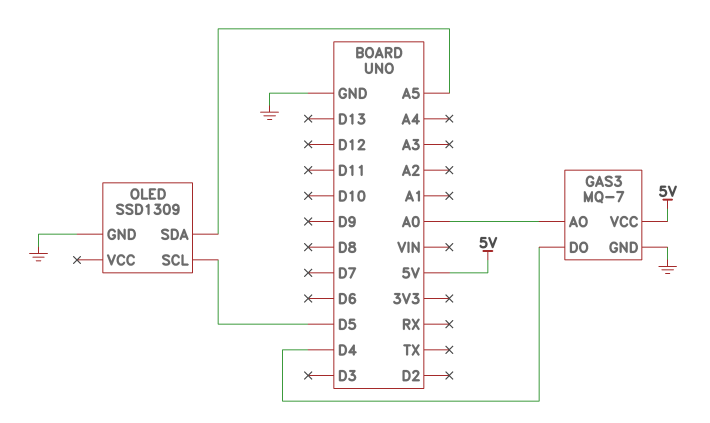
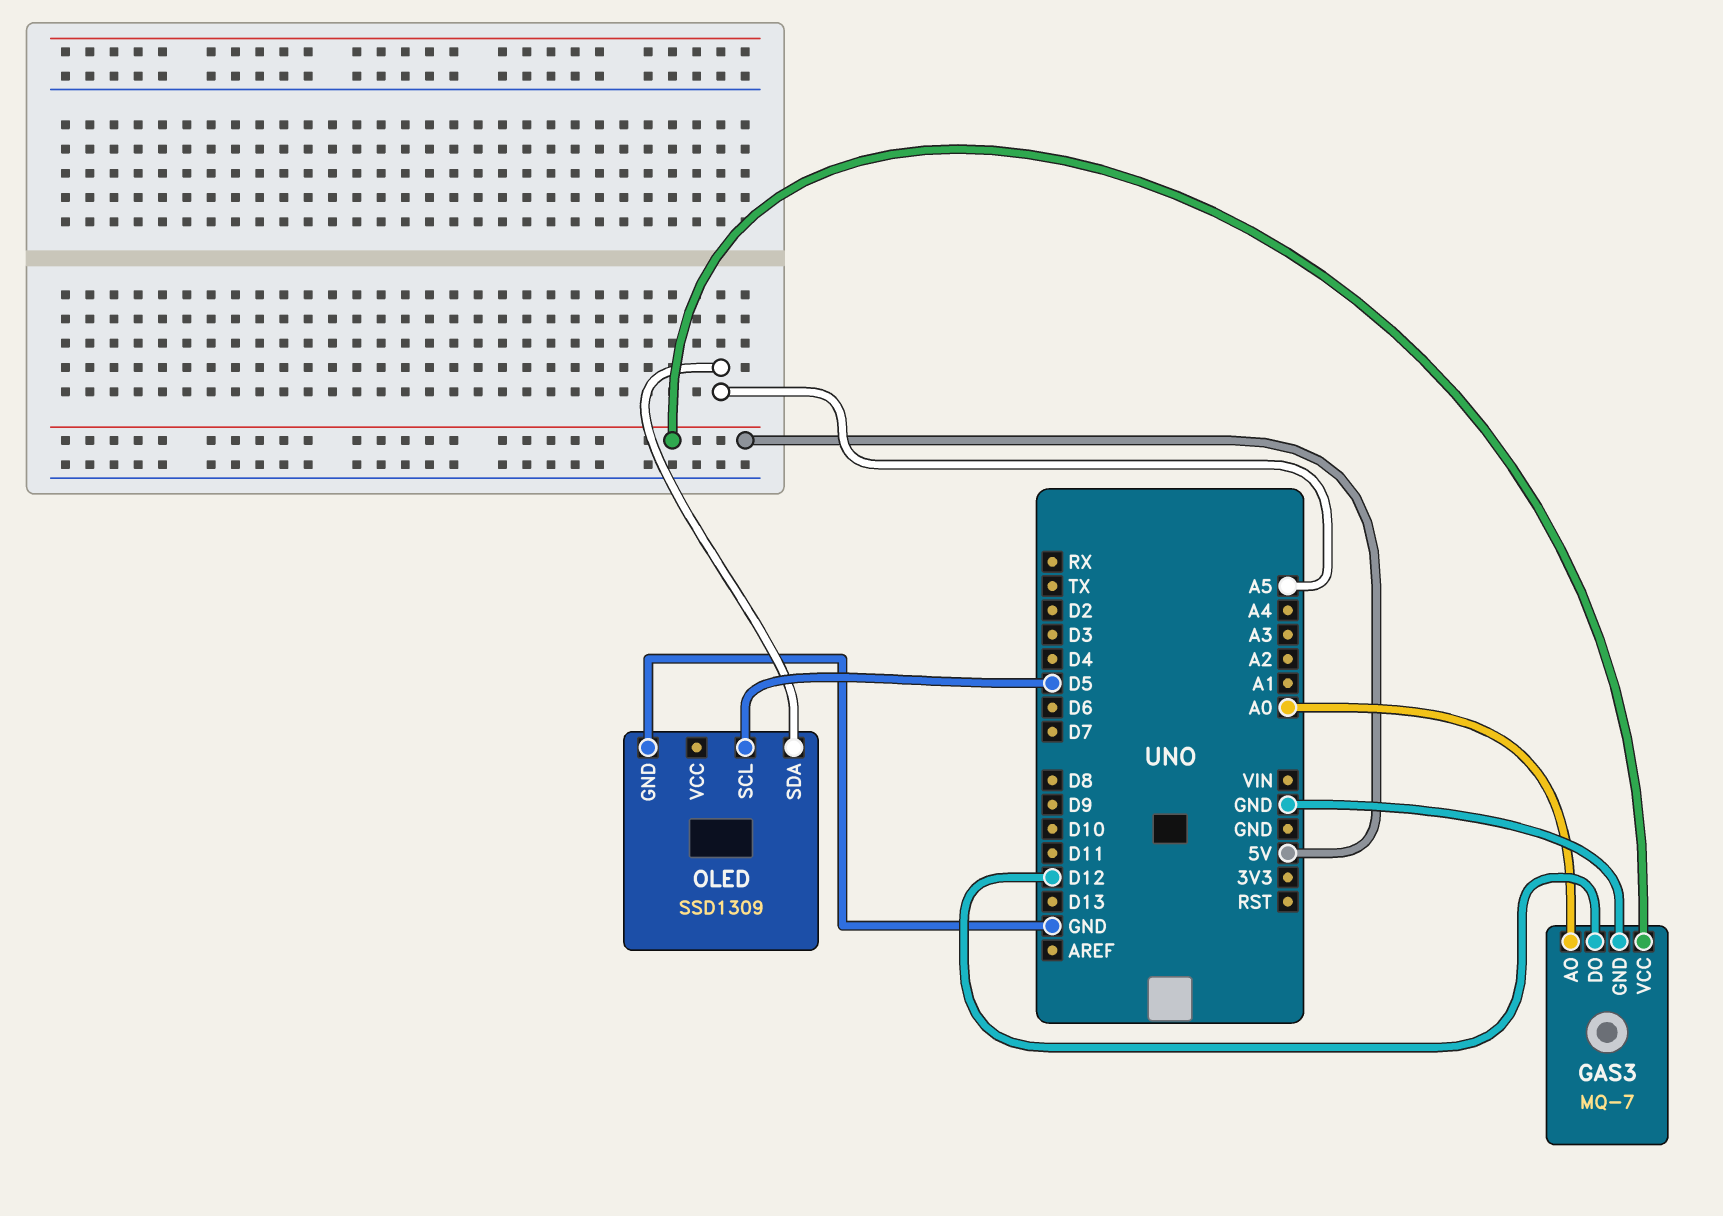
GAS3 pin DO: D4 -> D12

